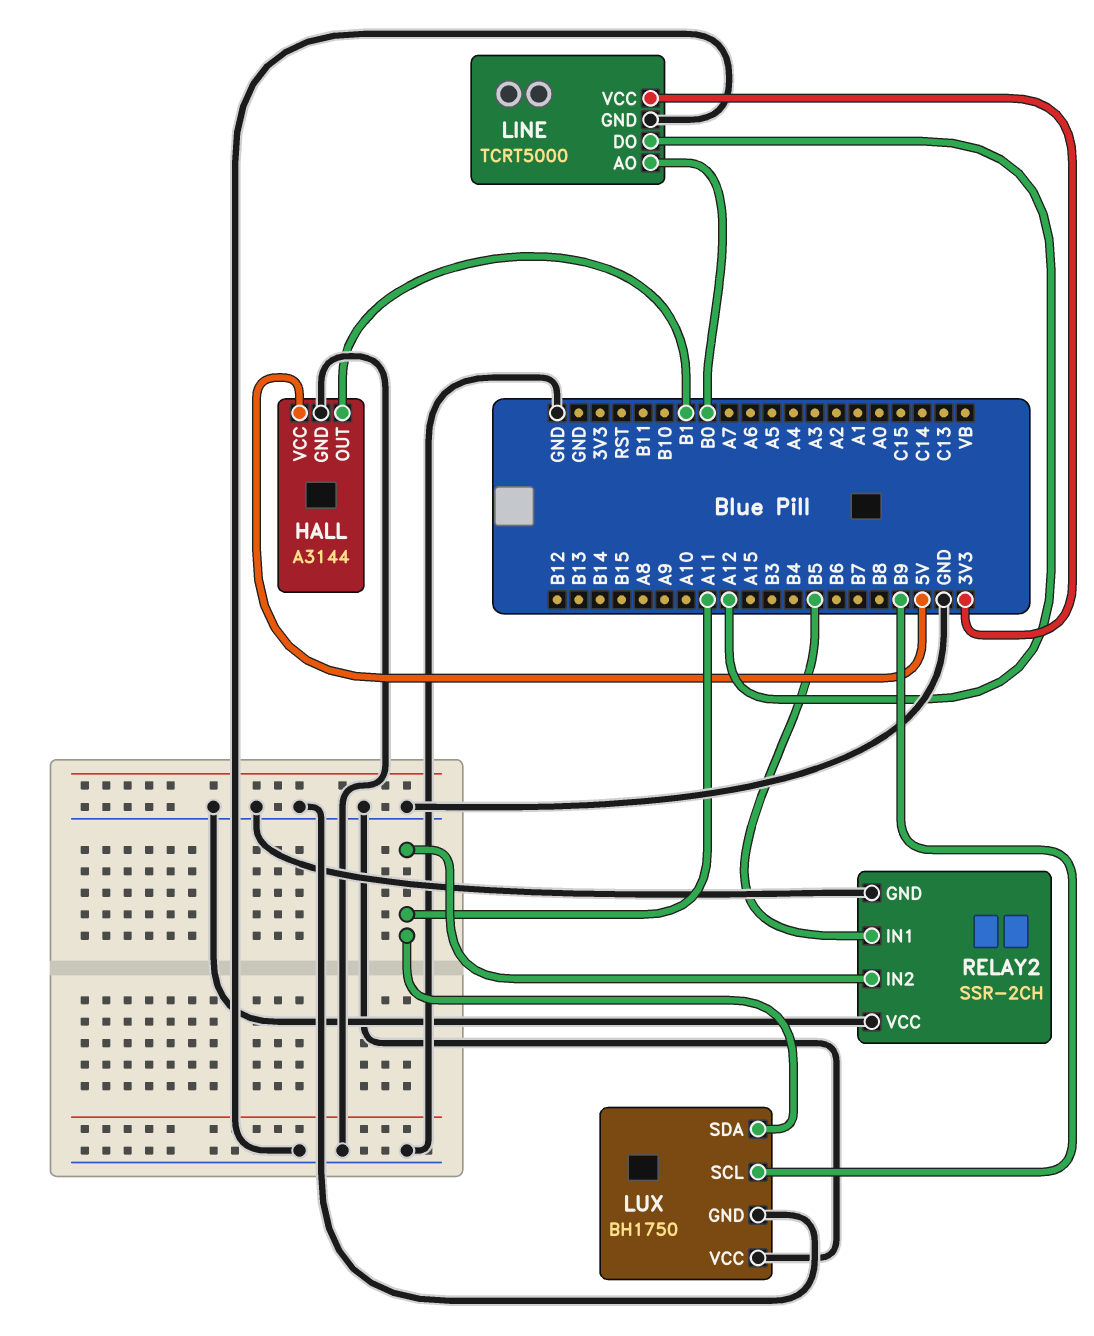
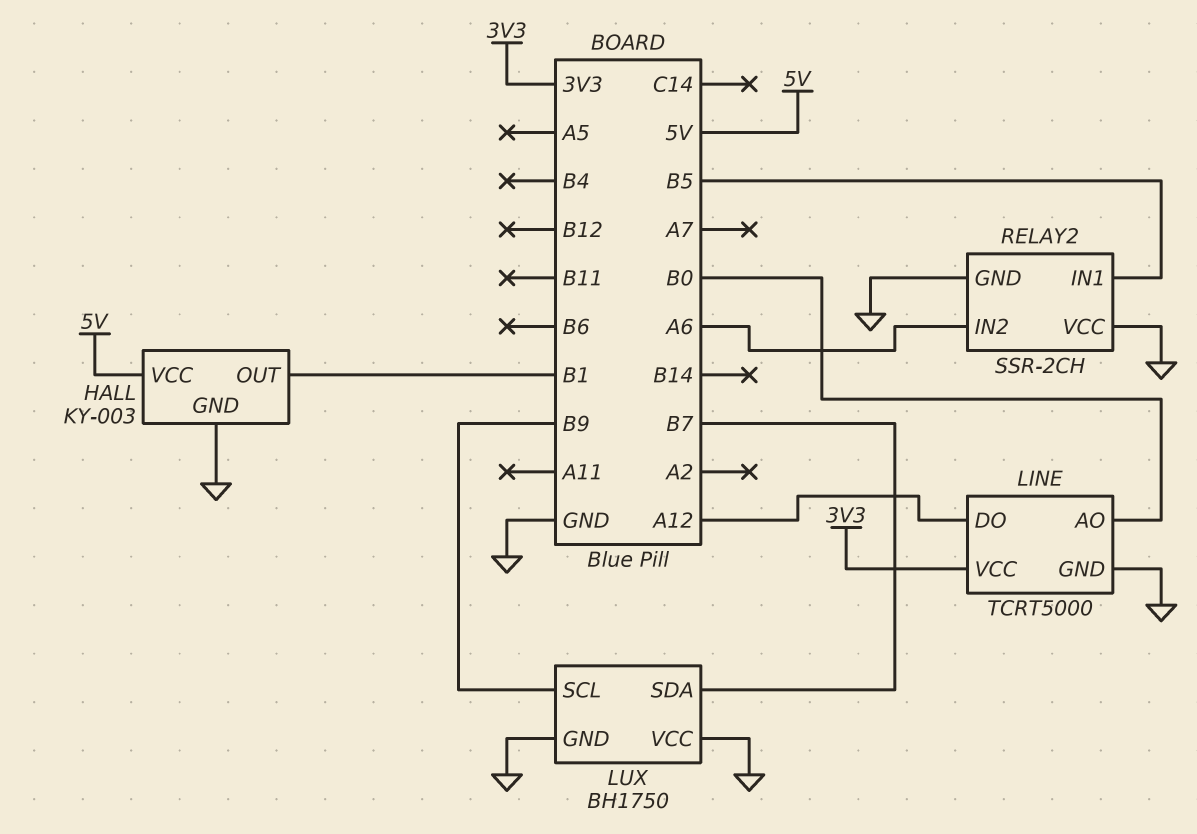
HALL: A3144 -> KY-003
LUX pin SDA: A11 -> B7
RELAY2 pin IN2: A11 -> A6

